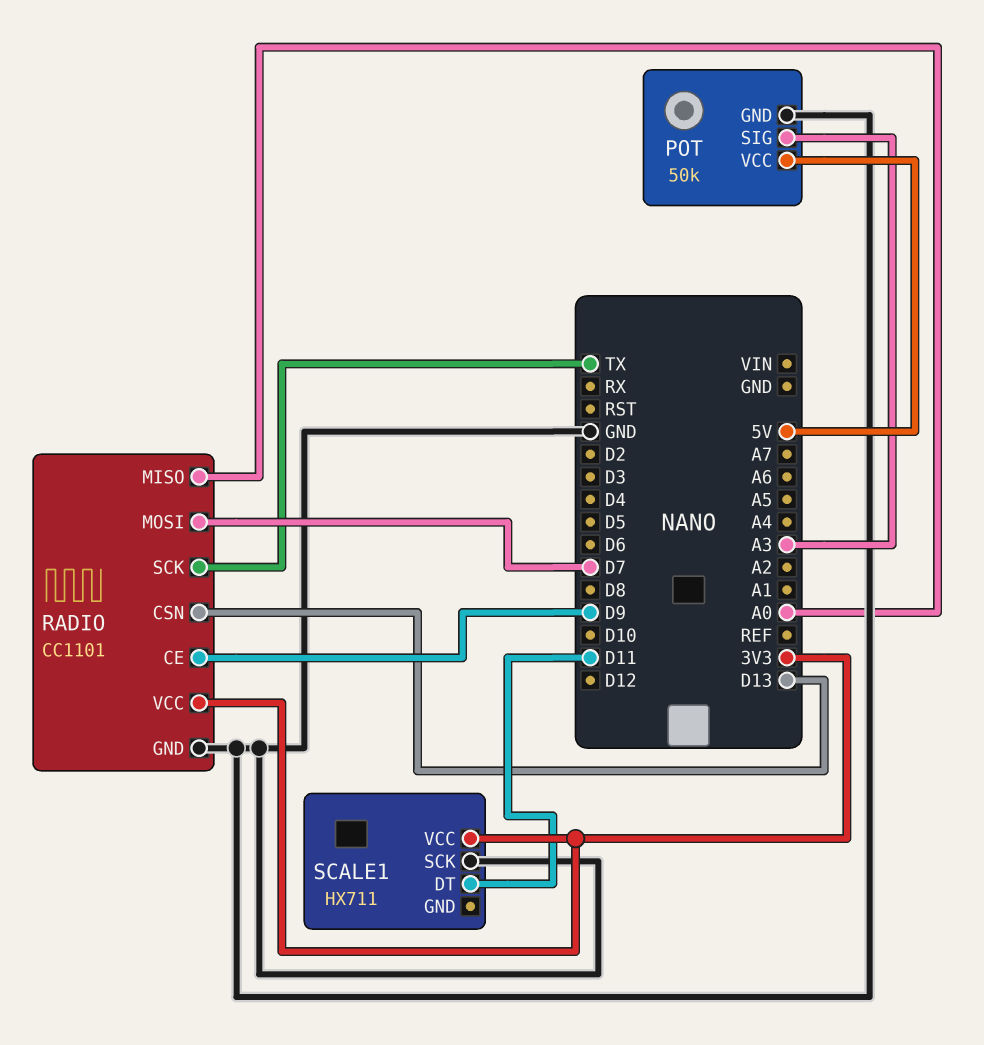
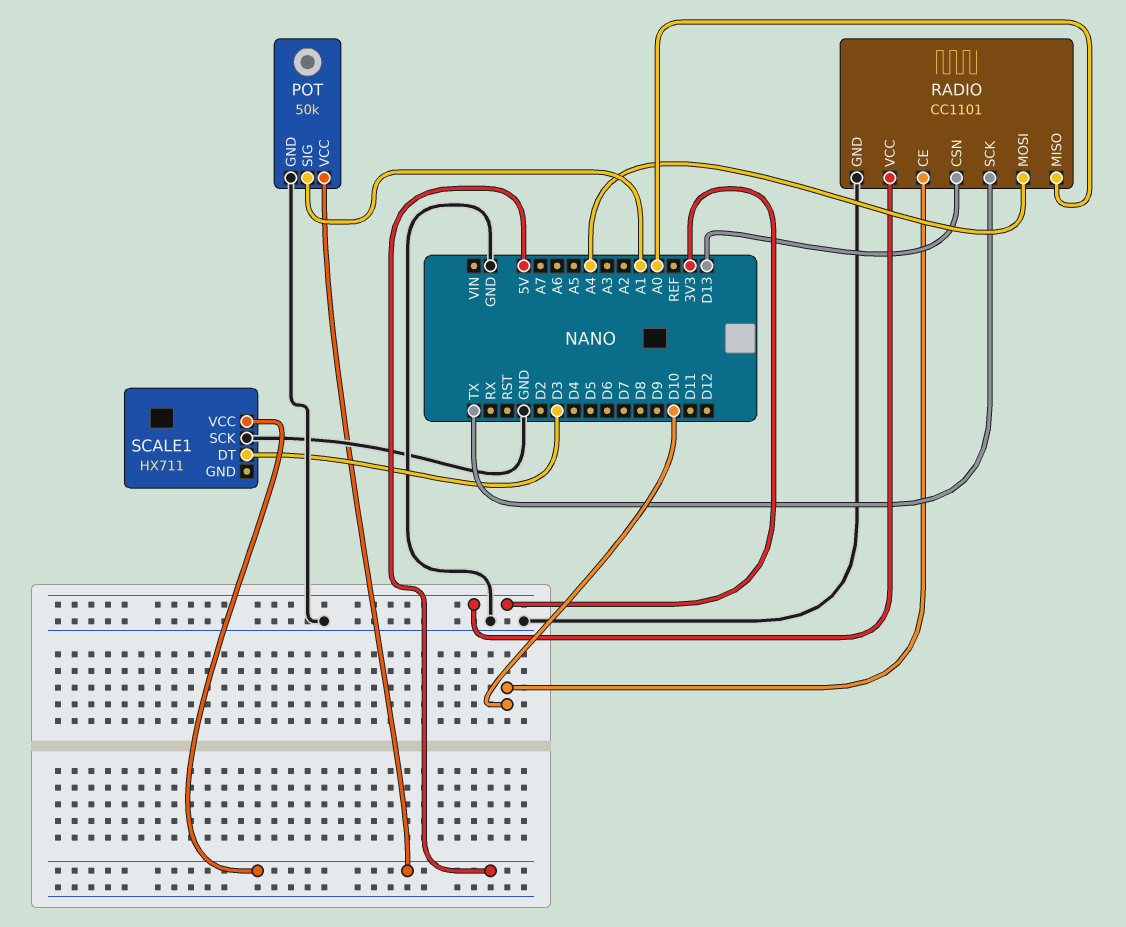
POT pin SIG: A3 -> A1
RADIO pin CE: D9 -> D10
RADIO pin MOSI: D7 -> A4
SCALE1 pin DT: D11 -> D3
SCALE1 pin VCC: 3V3 -> 5V

